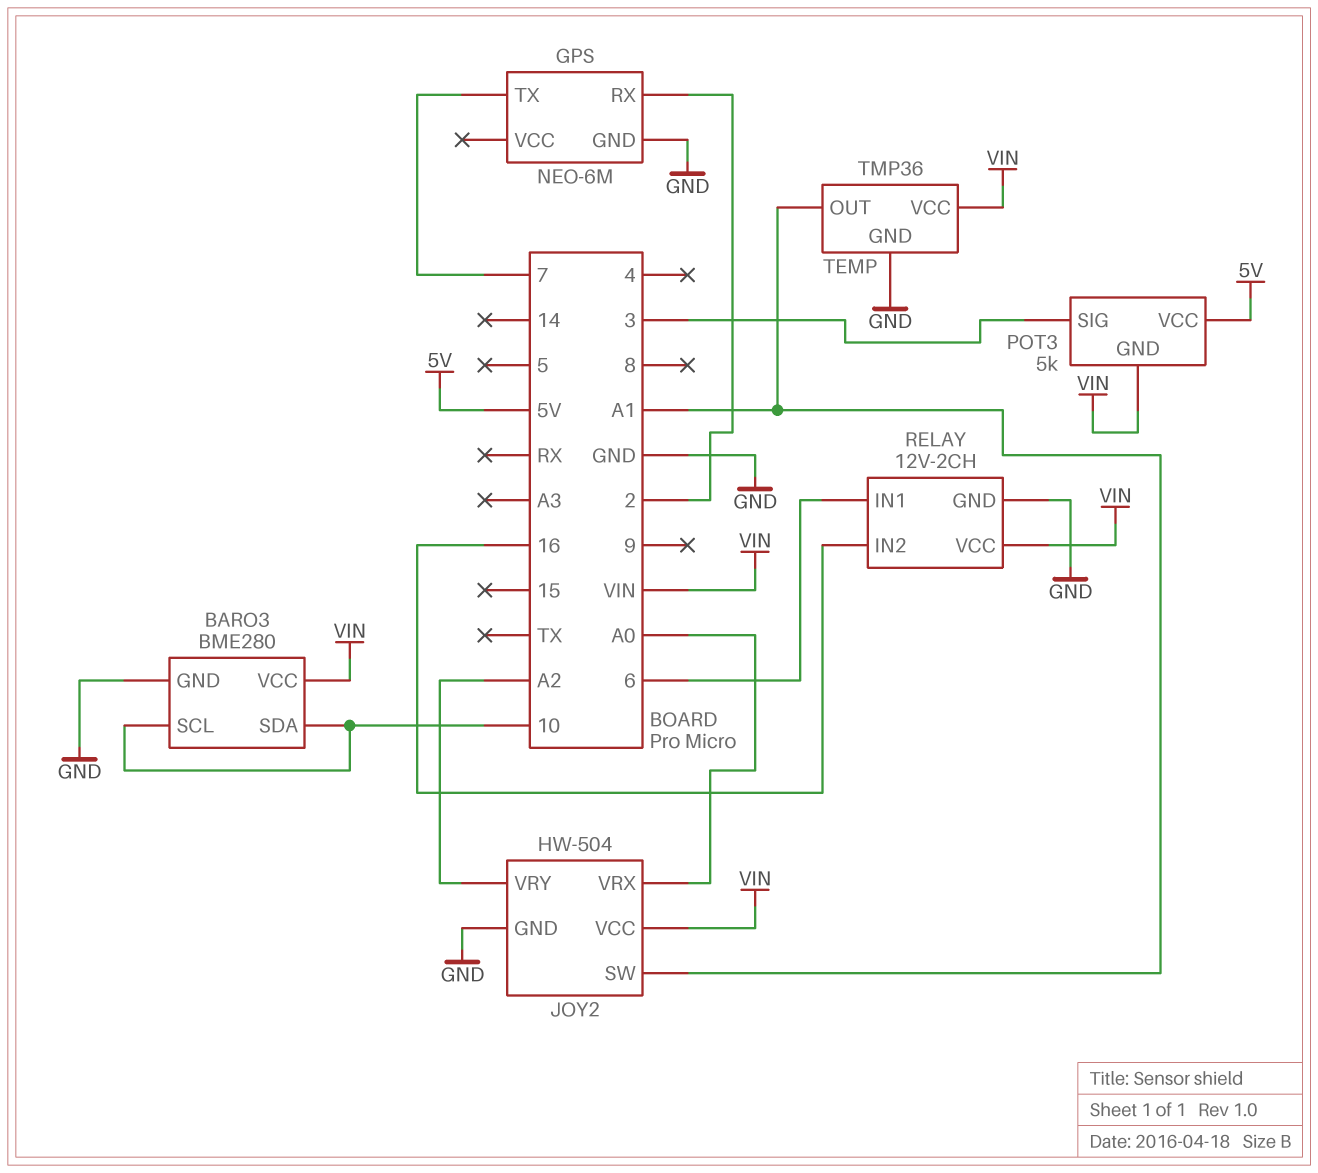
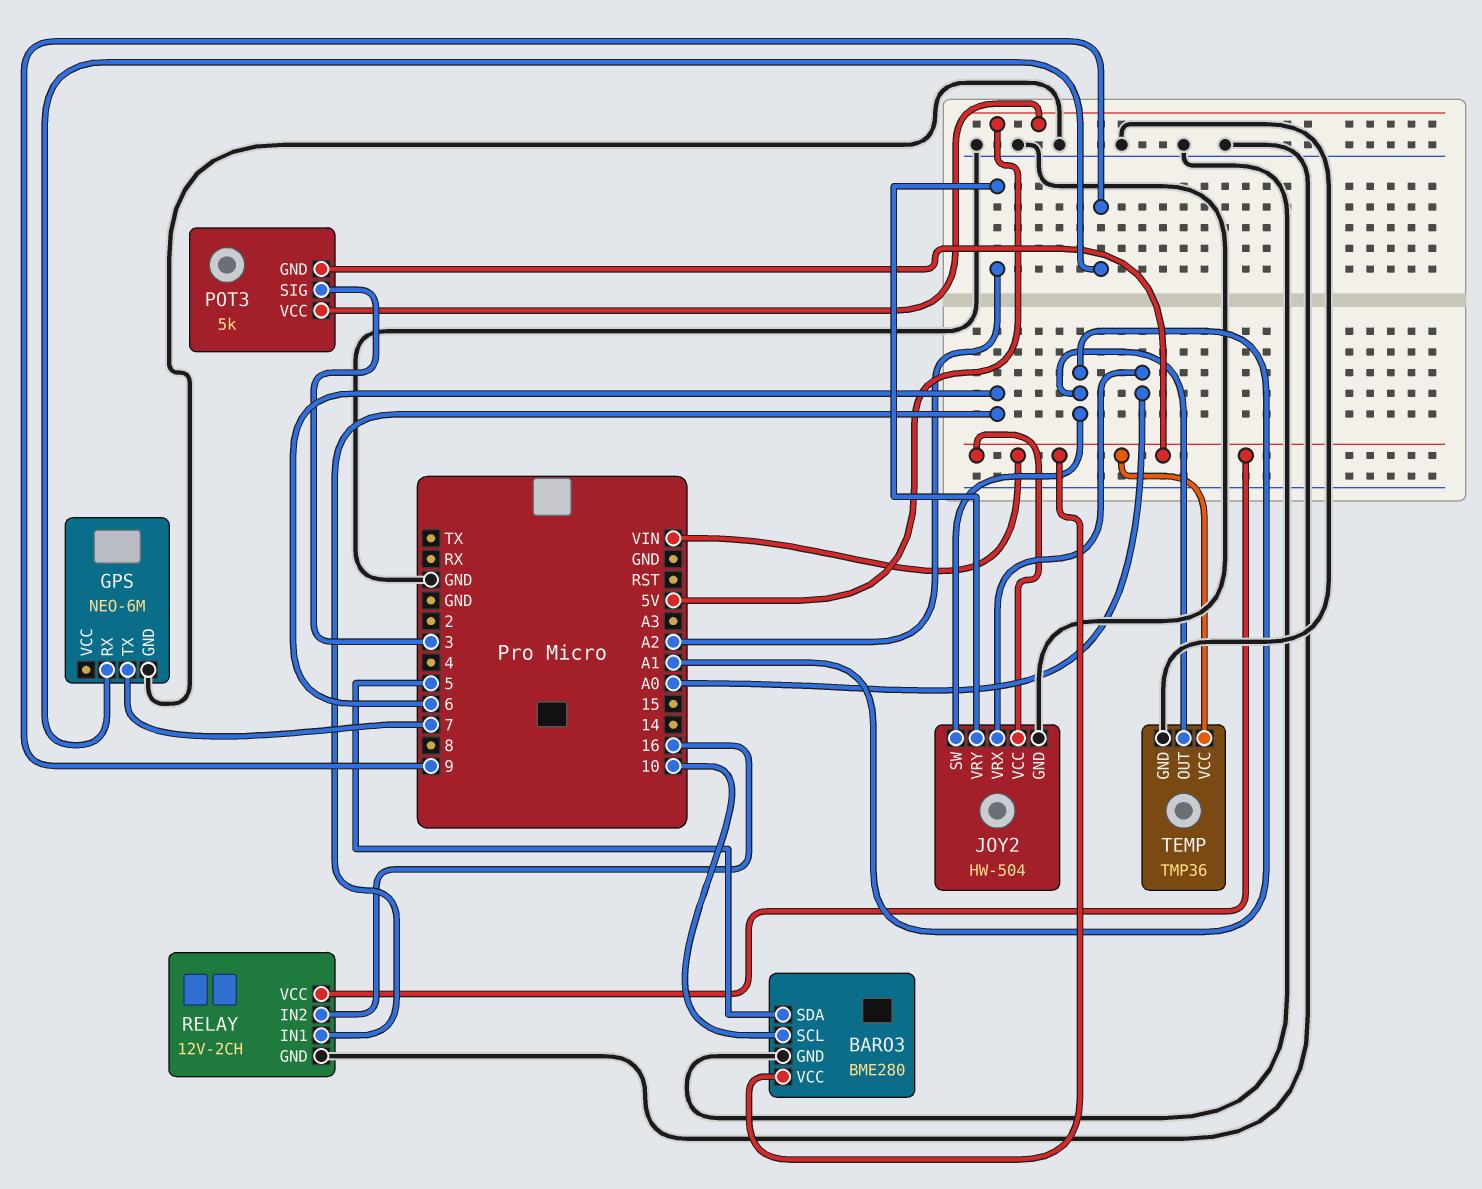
BARO3 pin SDA: 10 -> 5
GPS pin RX: 2 -> 9

